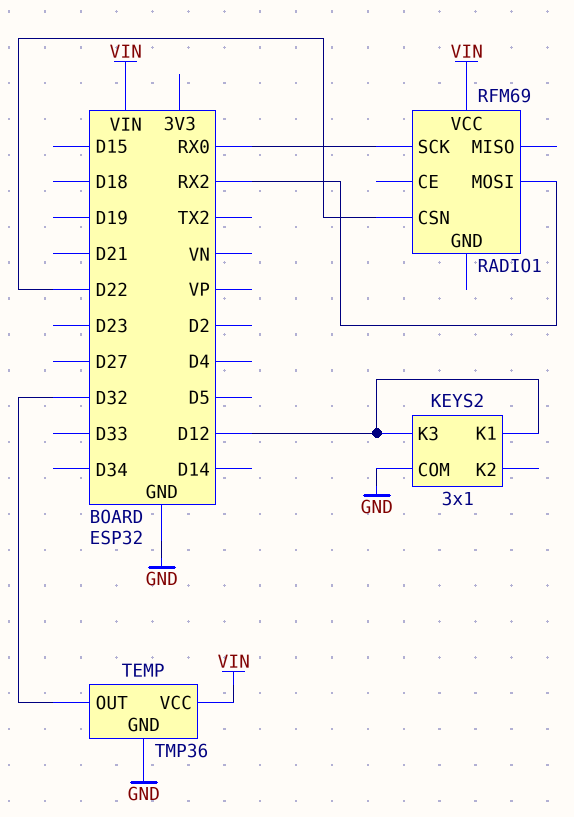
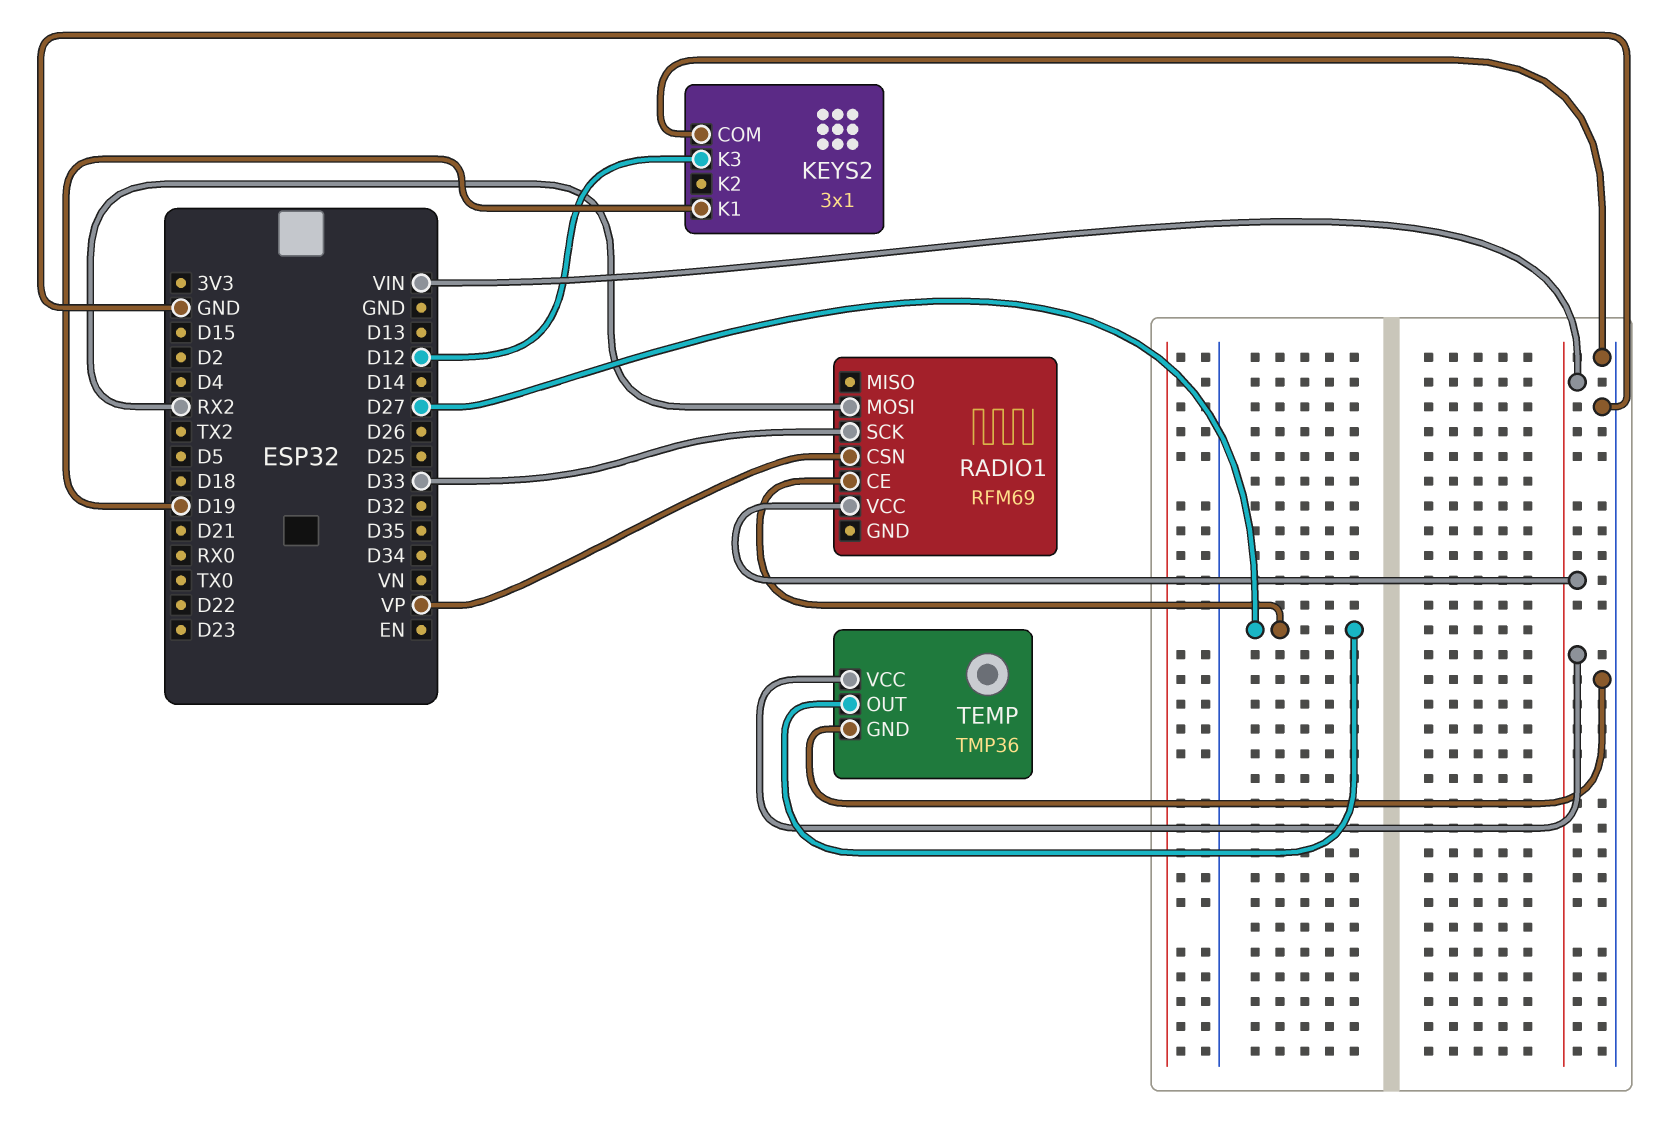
KEYS2 pin K1: D12 -> D19
RADIO1 pin CE: none -> D27
RADIO1 pin CSN: D22 -> VP
RADIO1 pin SCK: RX0 -> D33
TEMP pin OUT: D32 -> D27

